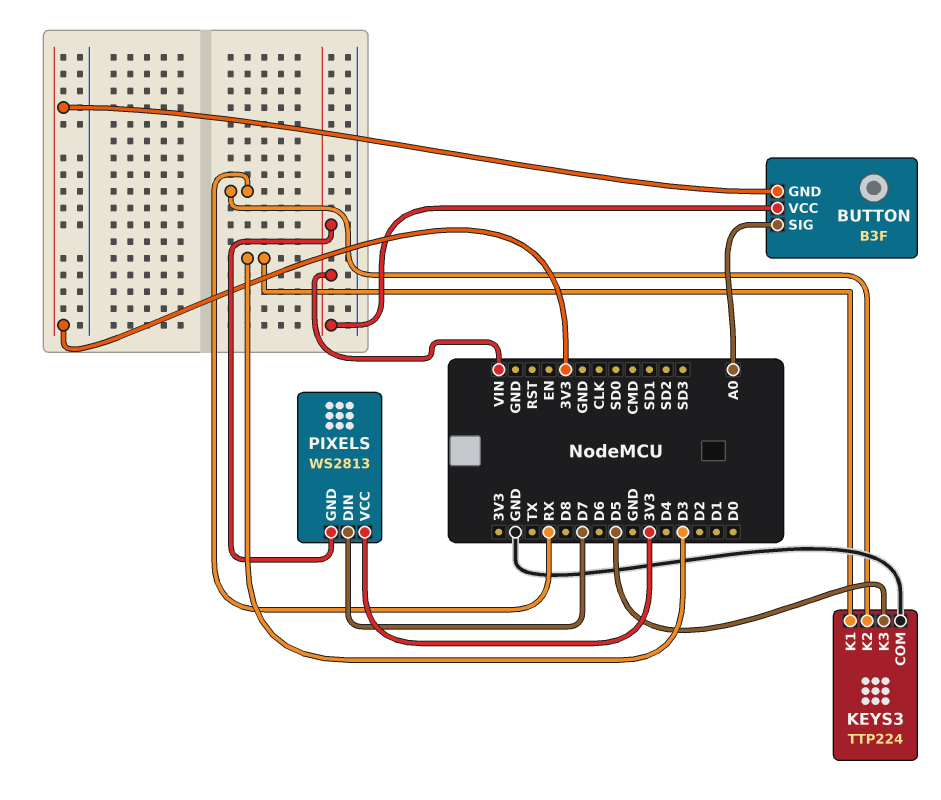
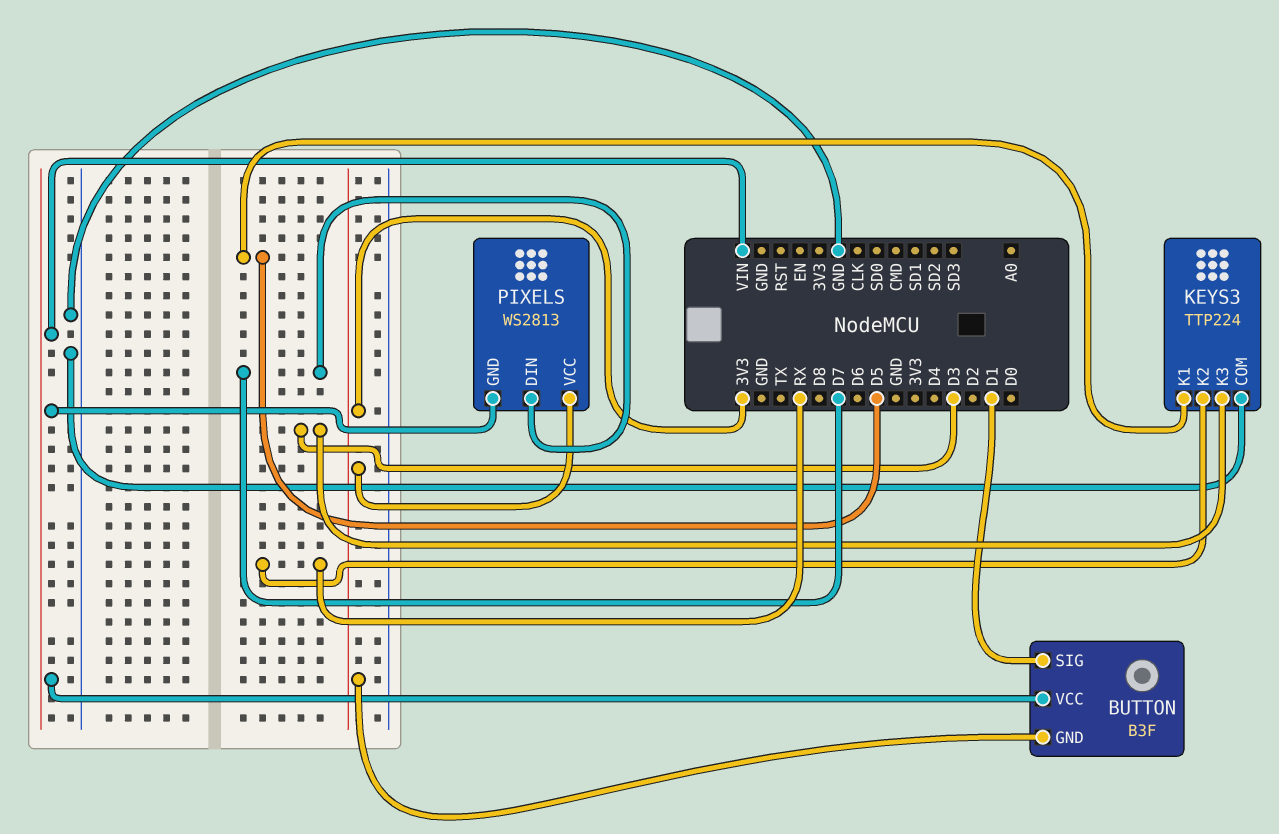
BUTTON pin SIG: A0 -> D1
KEYS3 pin K1: D3 -> D5
KEYS3 pin K3: D5 -> D3

